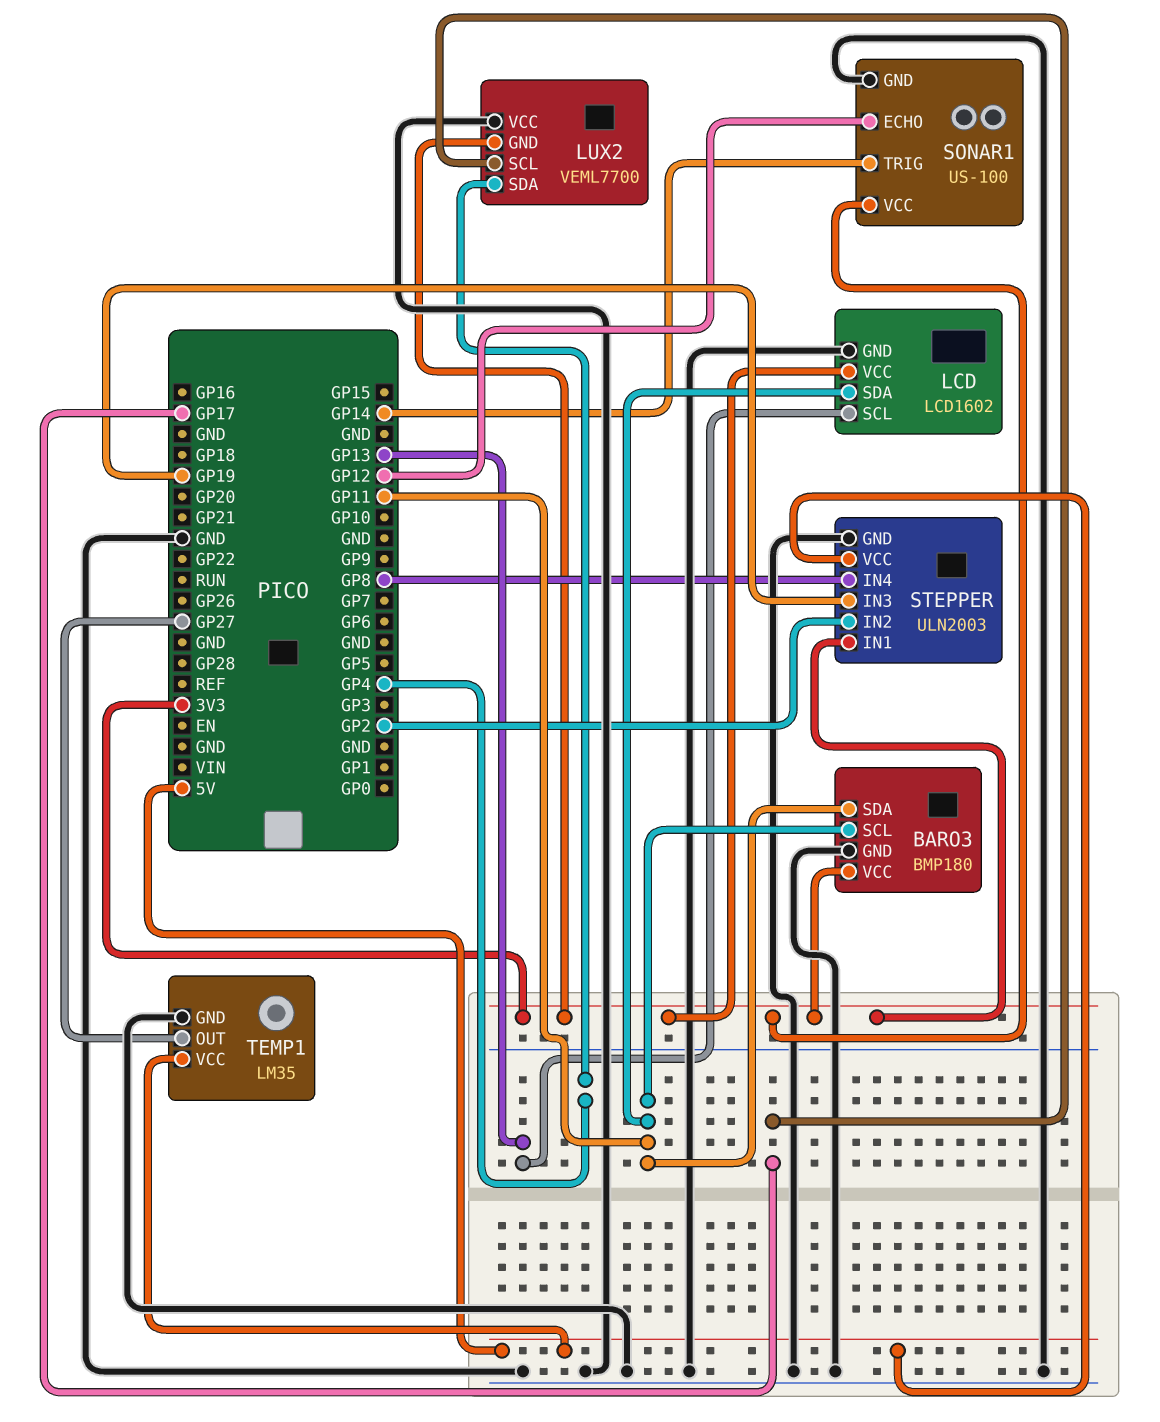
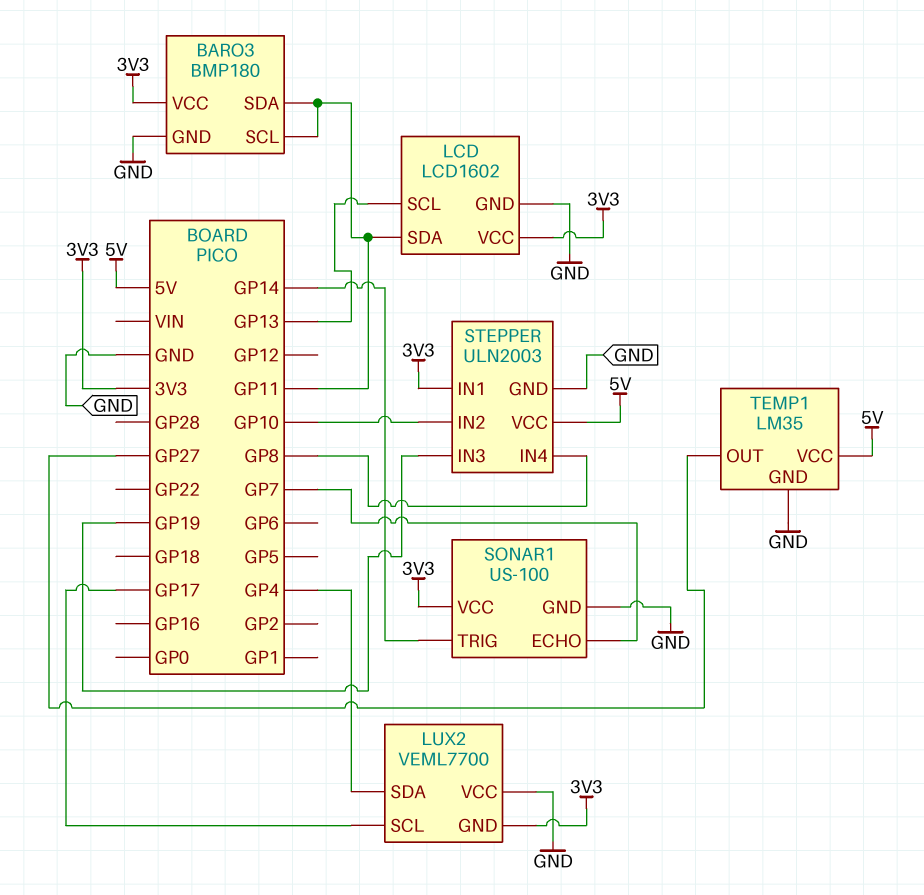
SONAR1 pin ECHO: GP12 -> GP7
STEPPER pin IN2: GP2 -> GP10

